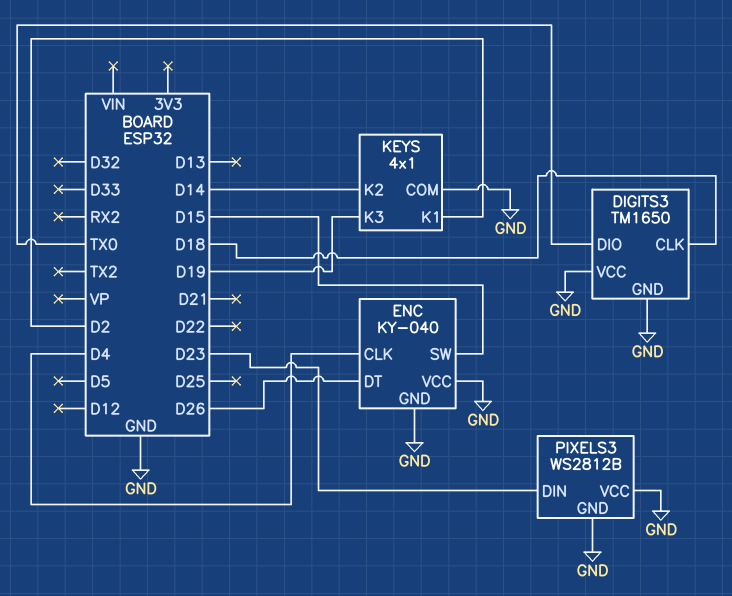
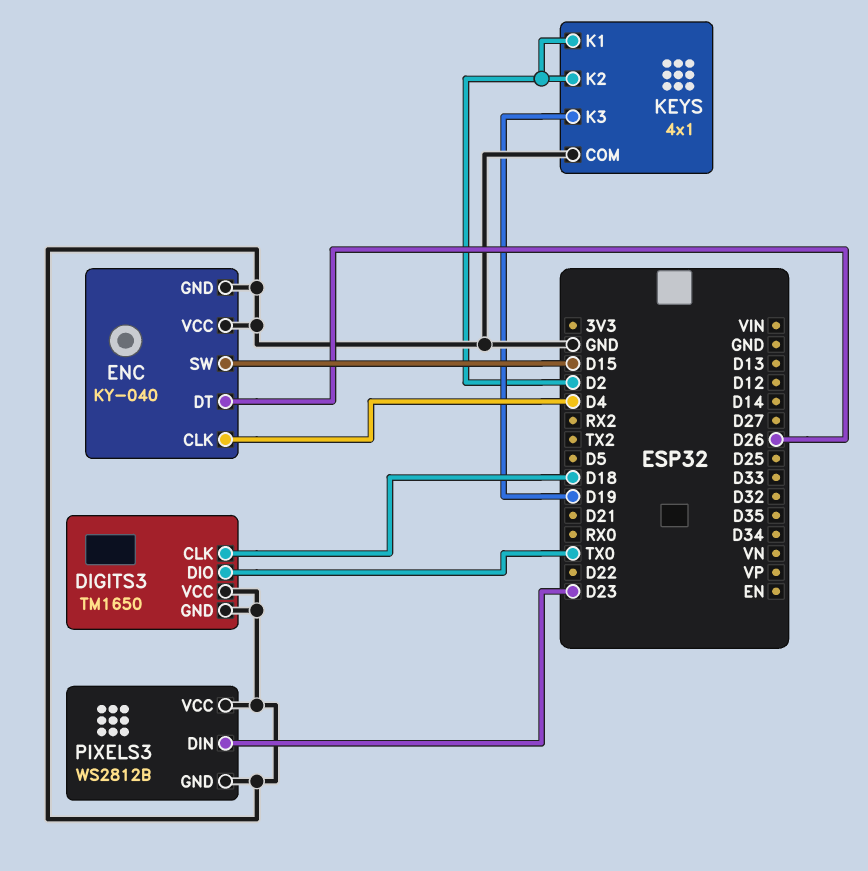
KEYS pin K2: D14 -> D2

